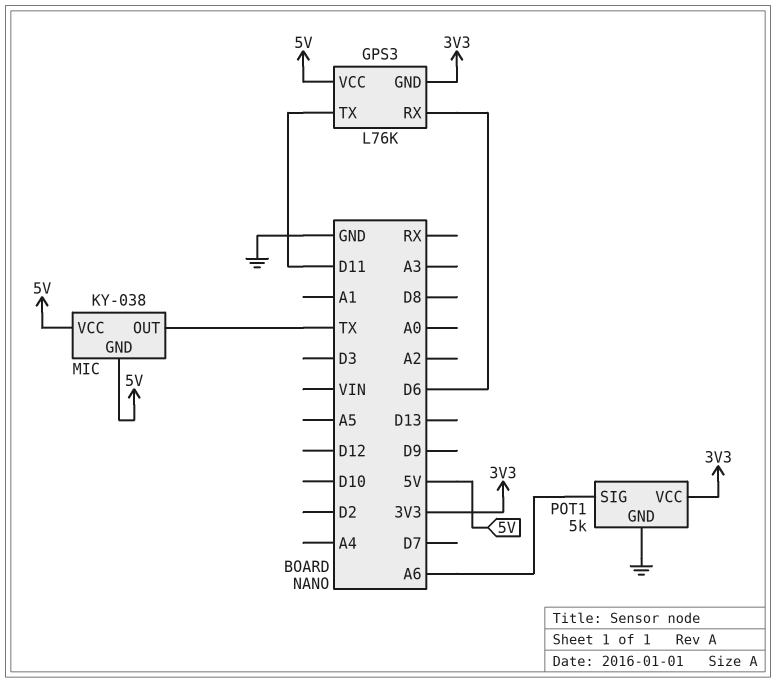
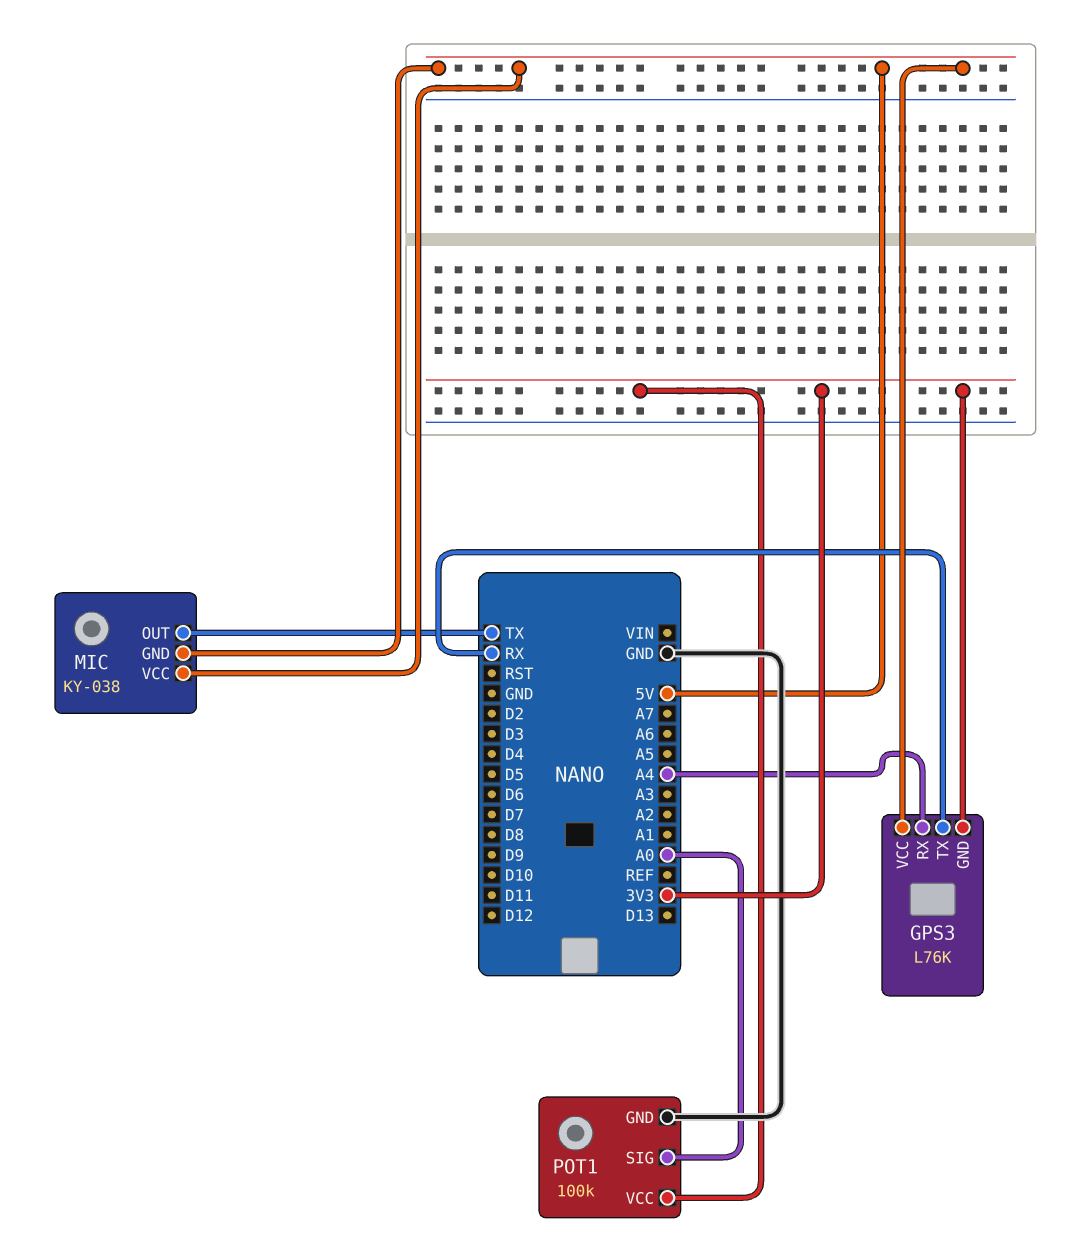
GPS3 pin RX: D6 -> A4
GPS3 pin TX: D11 -> RX
POT1: 5k -> 100k
POT1 pin SIG: A6 -> A0

